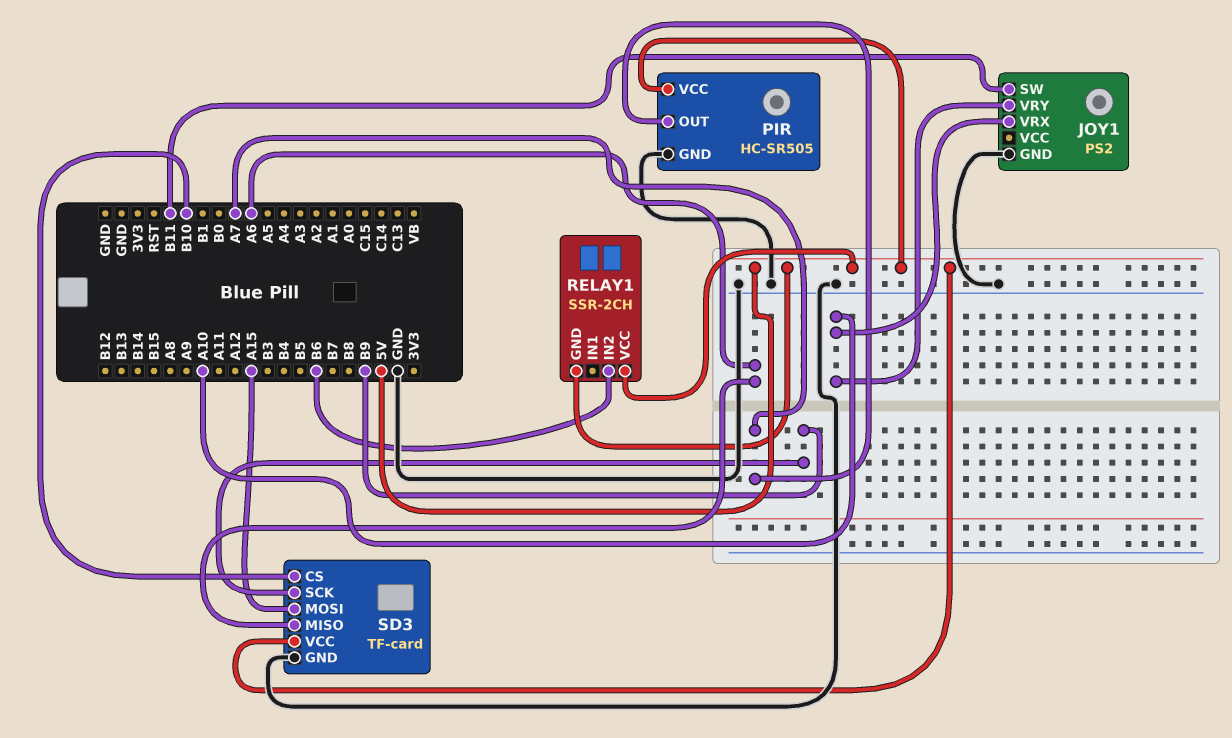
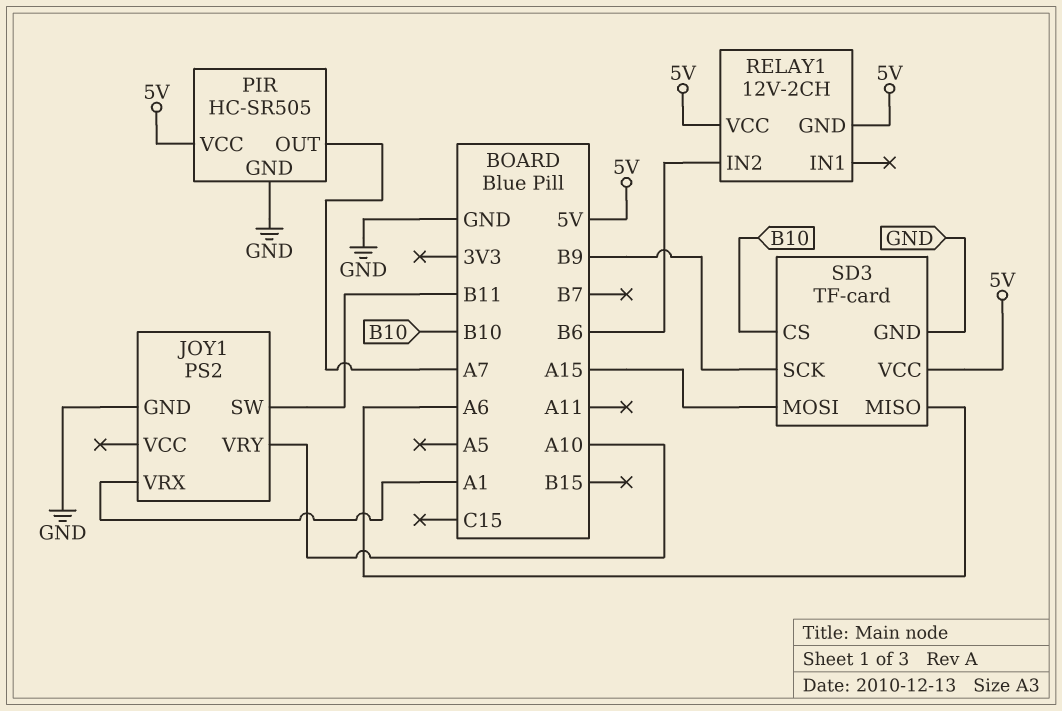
JOY1 pin VRX: A10 -> A1
RELAY1: SSR-2CH -> 12V-2CH

